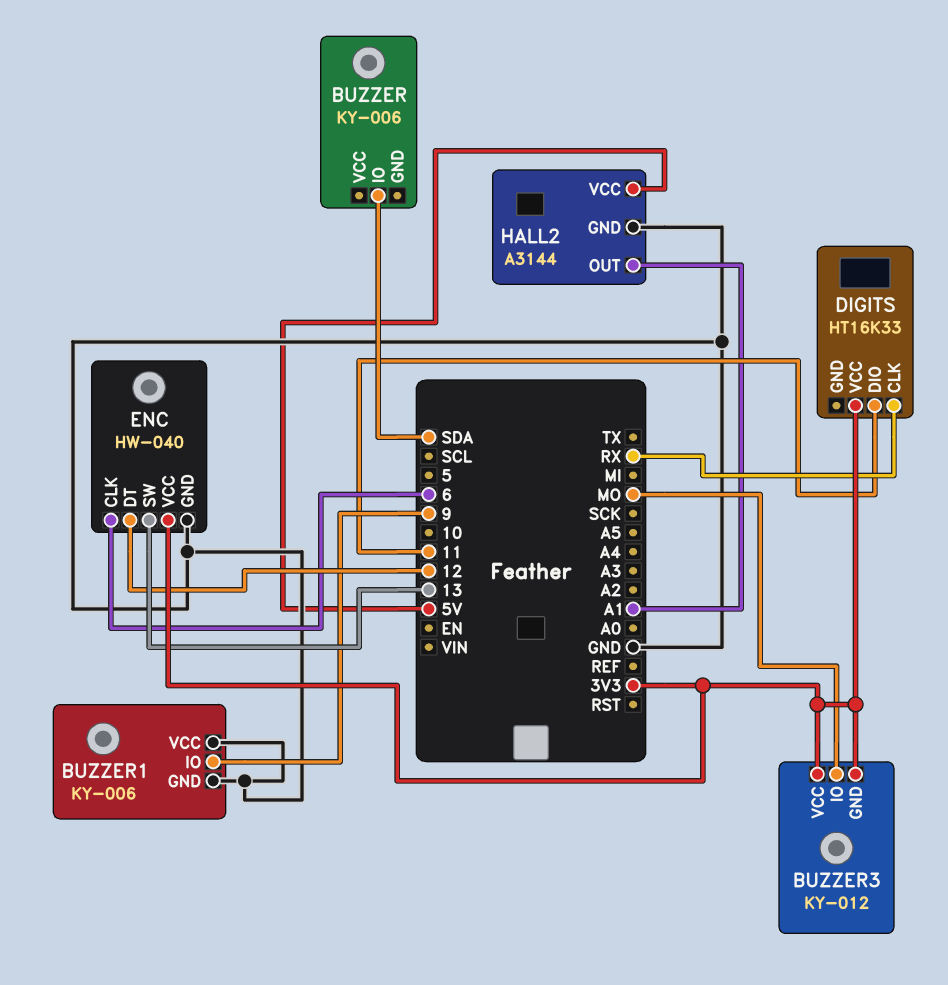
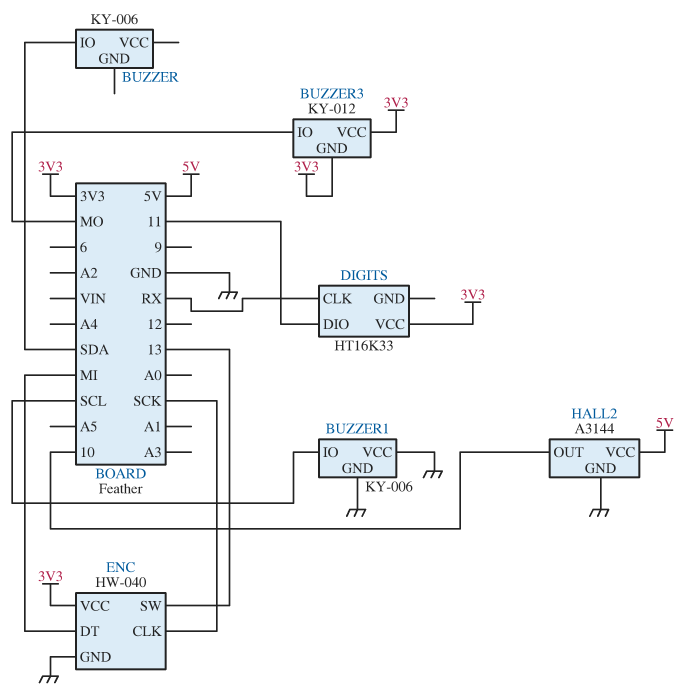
BUZZER1 pin IO: 9 -> SCL
ENC pin CLK: 6 -> SCK
ENC pin DT: 12 -> MI
HALL2 pin OUT: A1 -> 10

